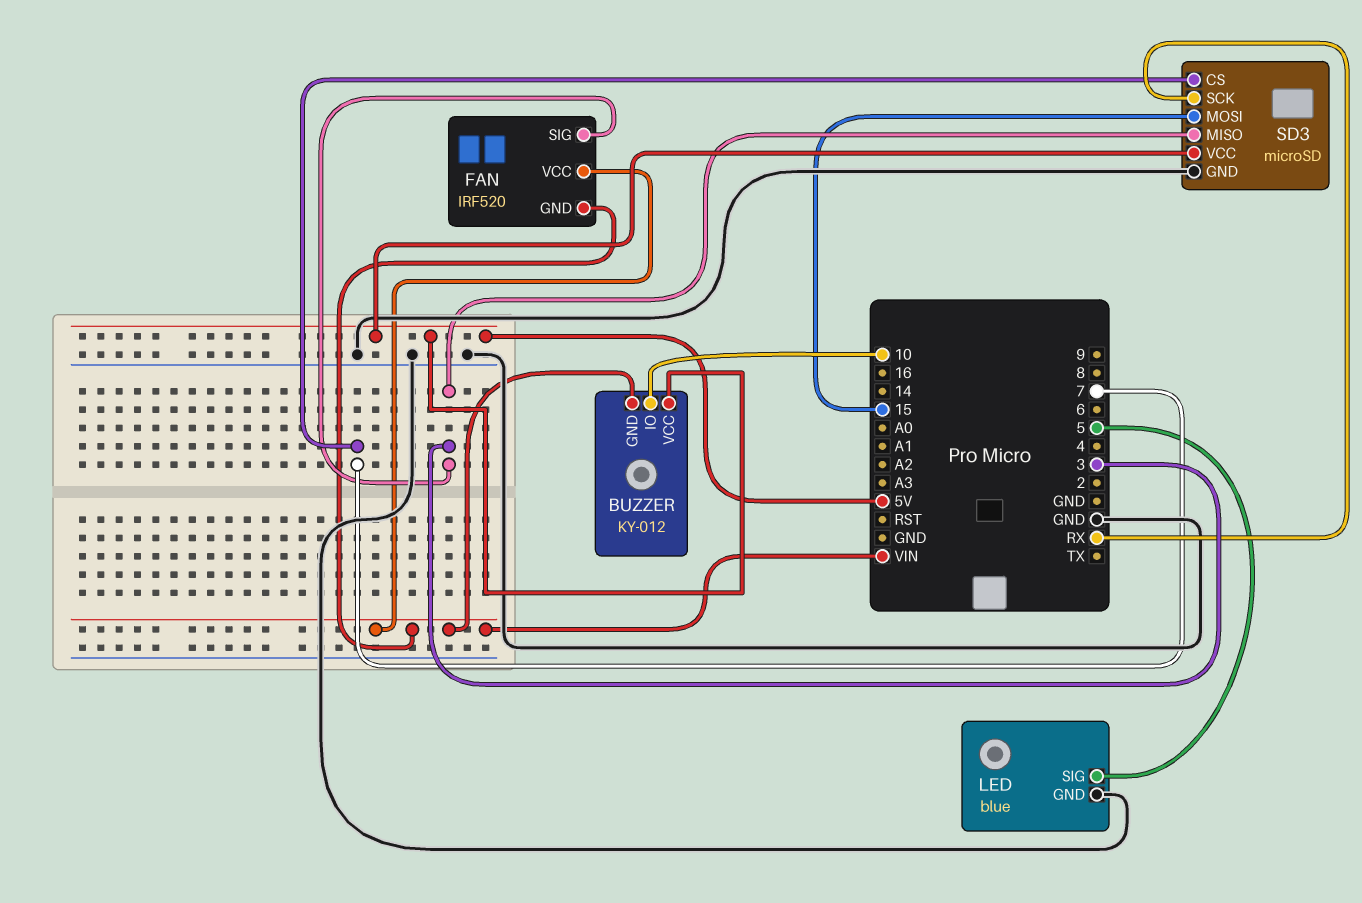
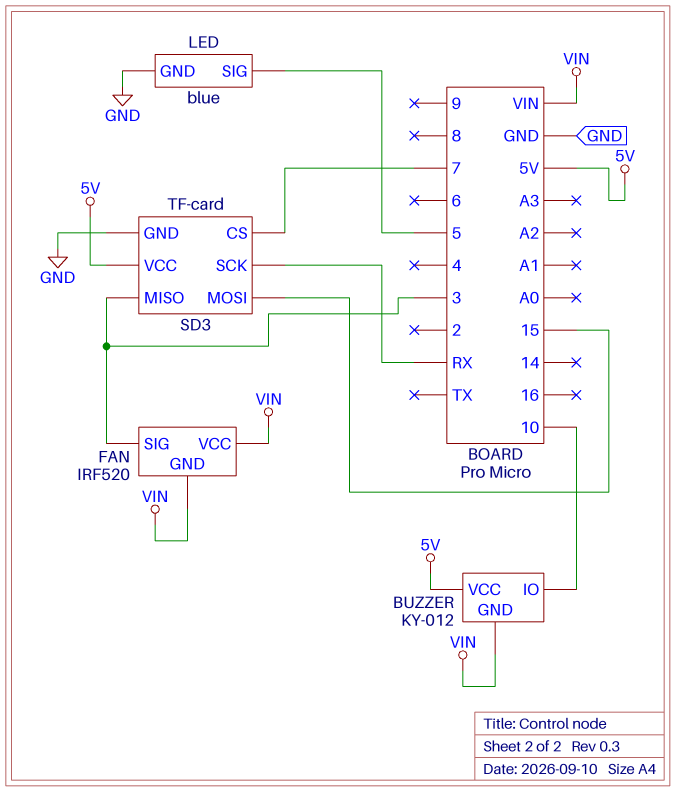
SD3: microSD -> TF-card

